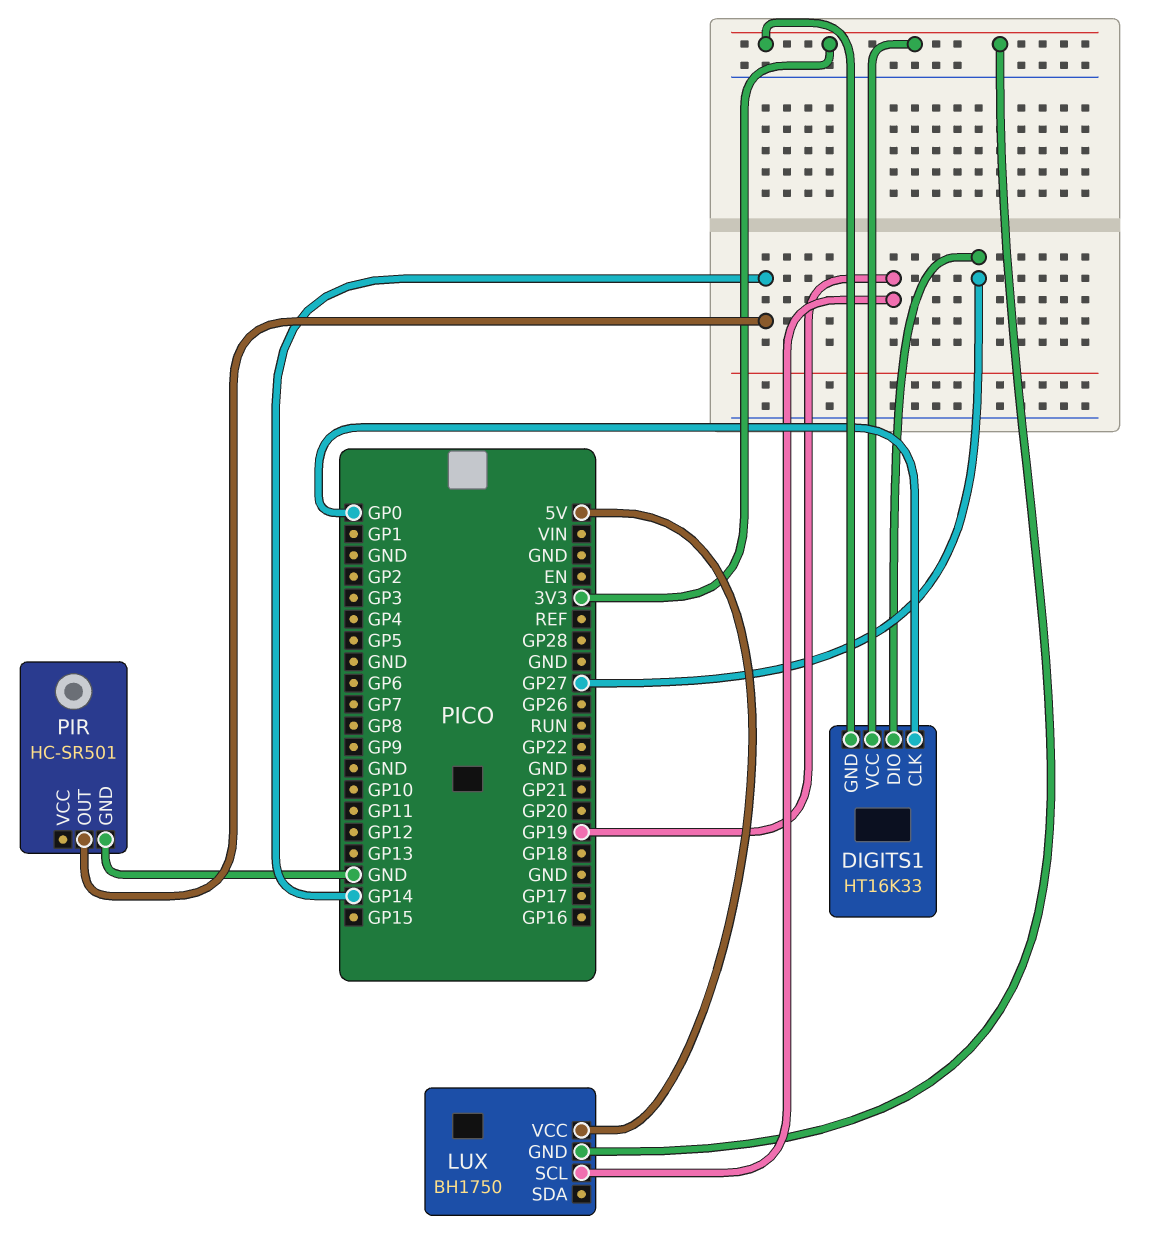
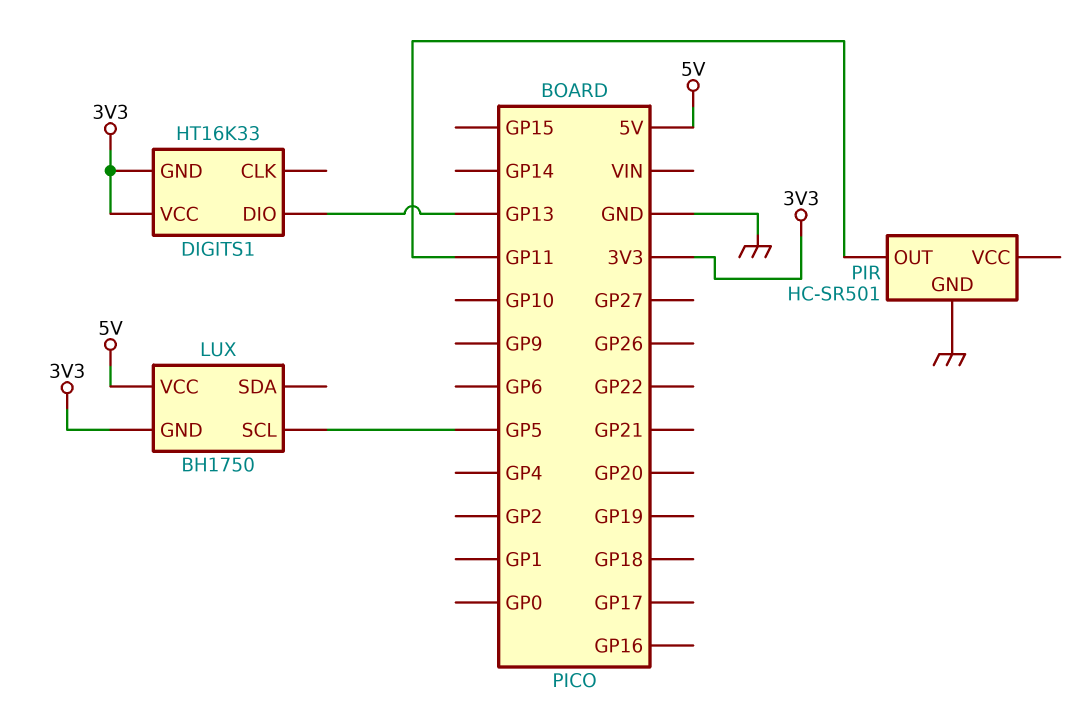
DIGITS1 pin CLK: GP0 -> none
DIGITS1 pin DIO: GP27 -> GP13
LUX pin SCL: GP19 -> GP5
PIR pin OUT: GP14 -> GP11

